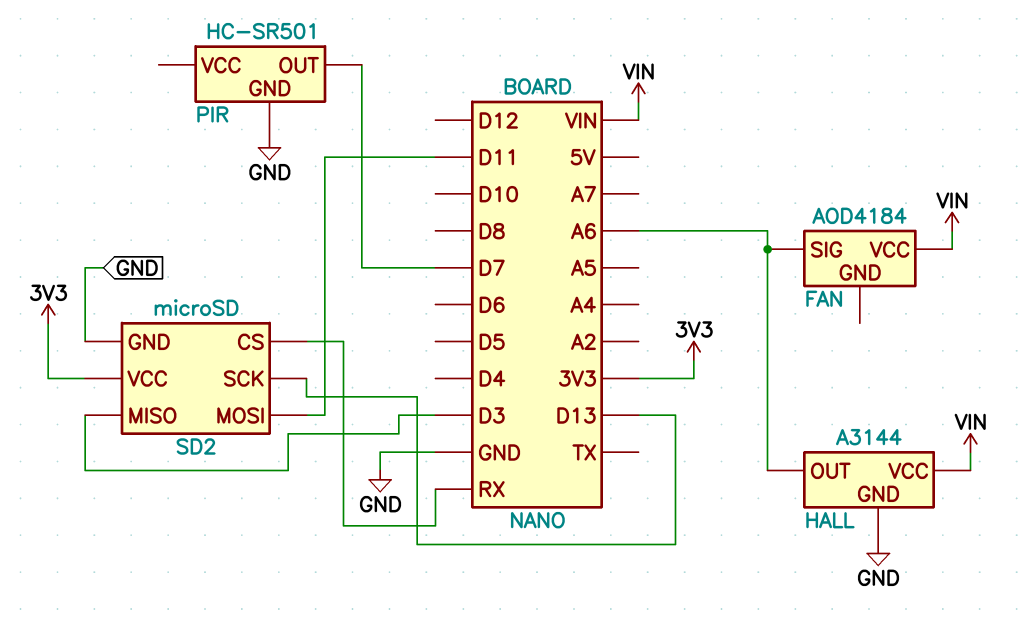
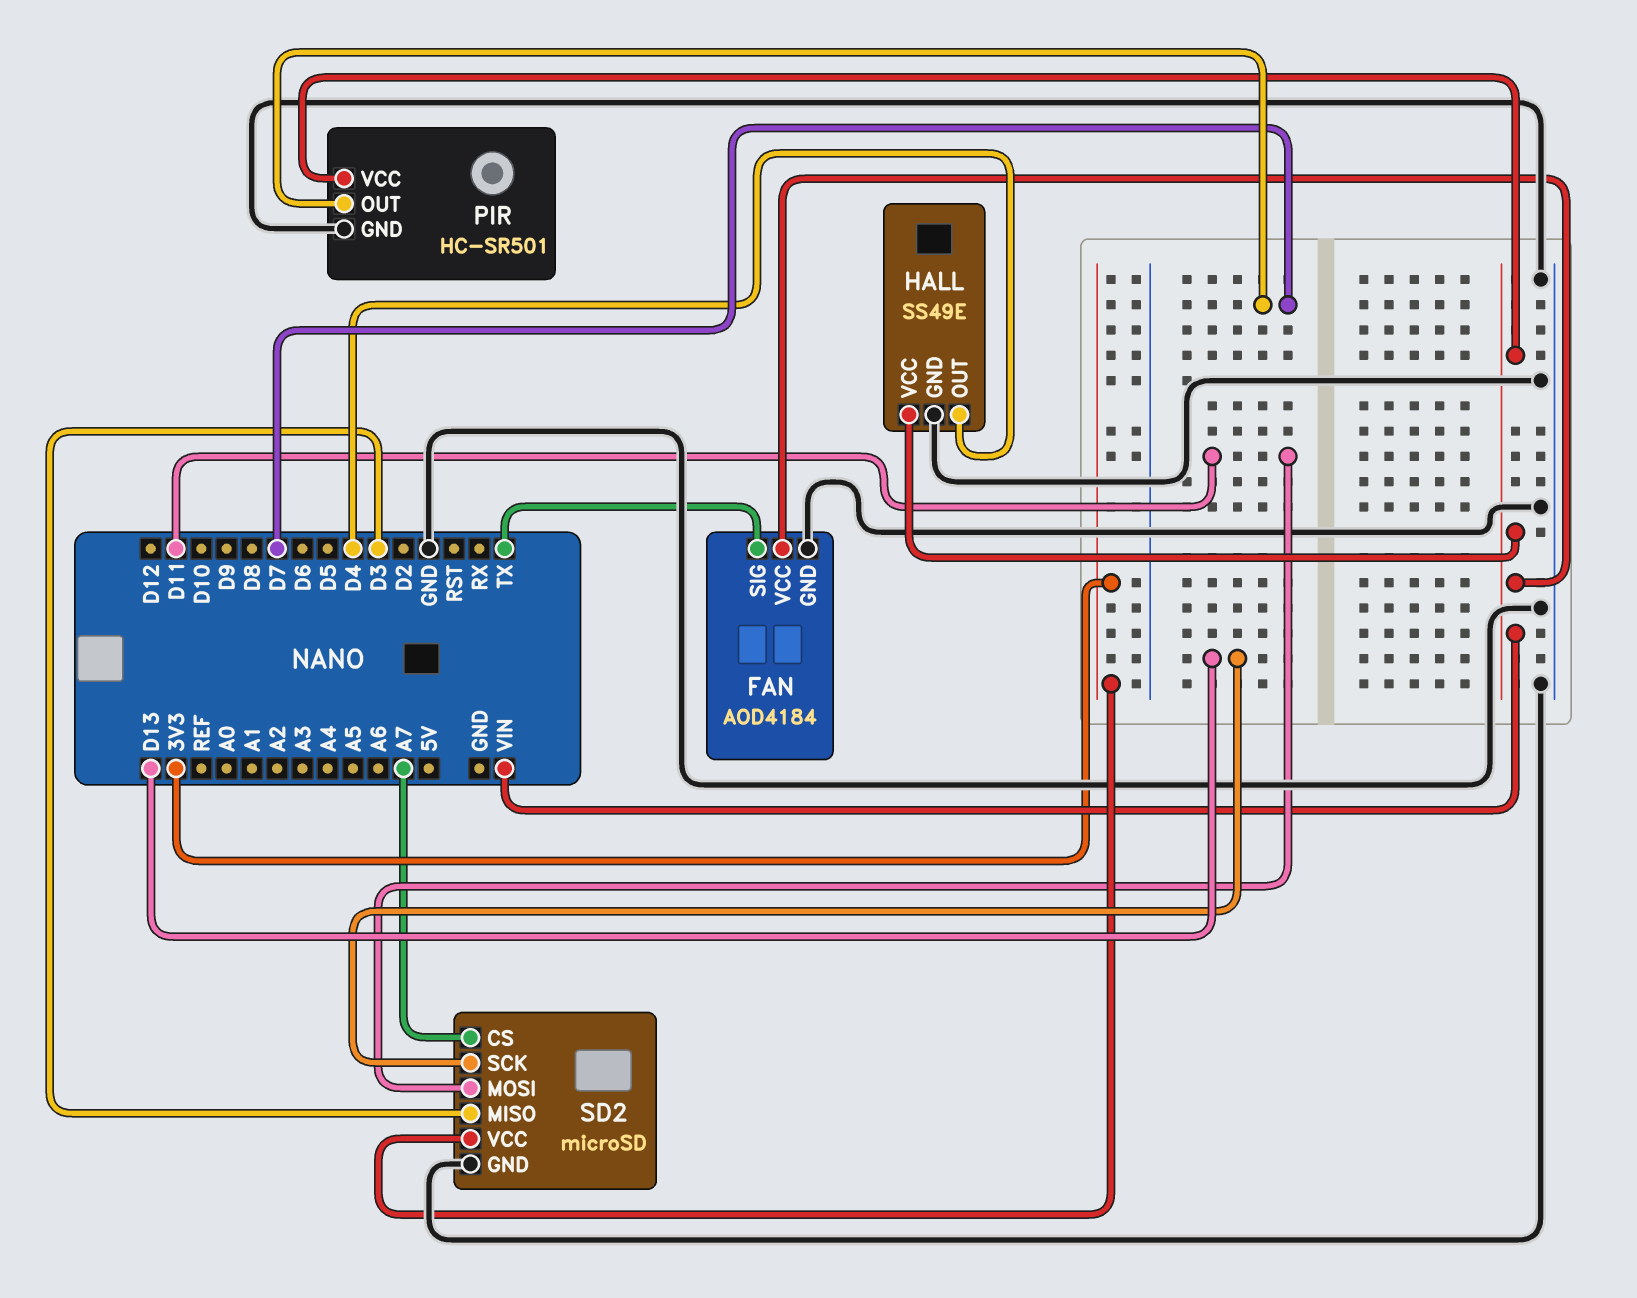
FAN pin GND: none -> GND
FAN pin SIG: A6 -> TX
HALL: A3144 -> SS49E
HALL pin OUT: A6 -> D4
PIR pin VCC: none -> VIN
SD2 pin CS: RX -> A7

